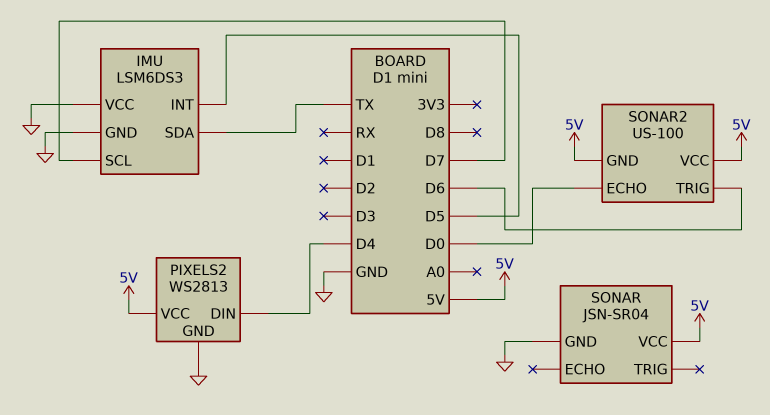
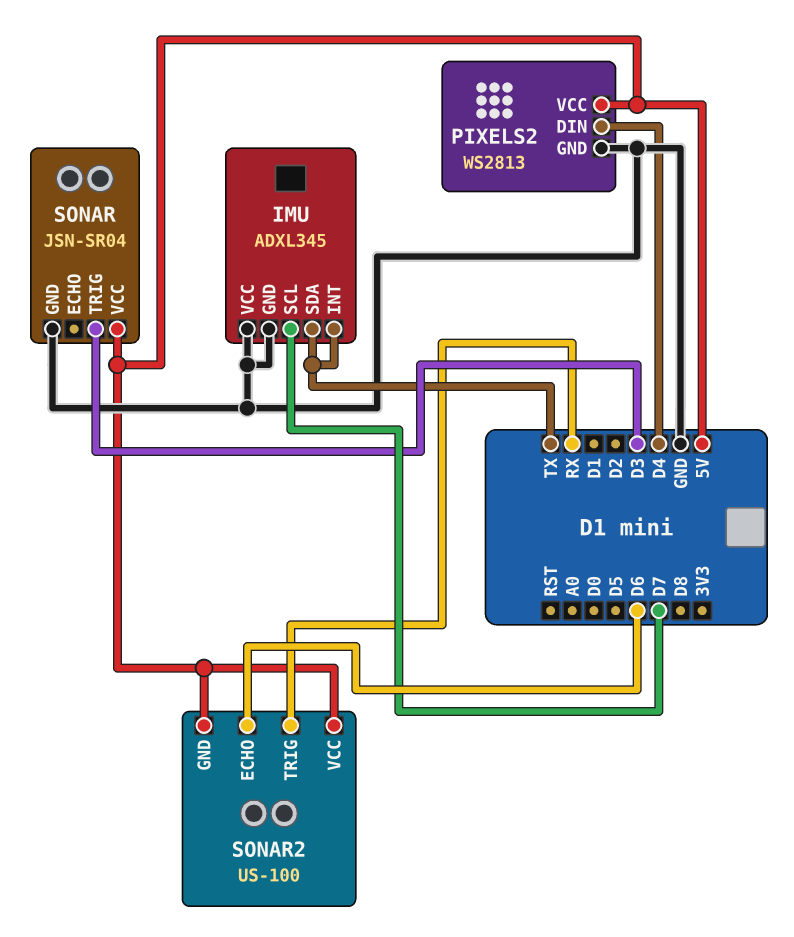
IMU: LSM6DS3 -> ADXL345
IMU pin INT: D5 -> TX
SONAR pin TRIG: none -> D3
SONAR2 pin ECHO: D0 -> D6
SONAR2 pin TRIG: D6 -> RX

